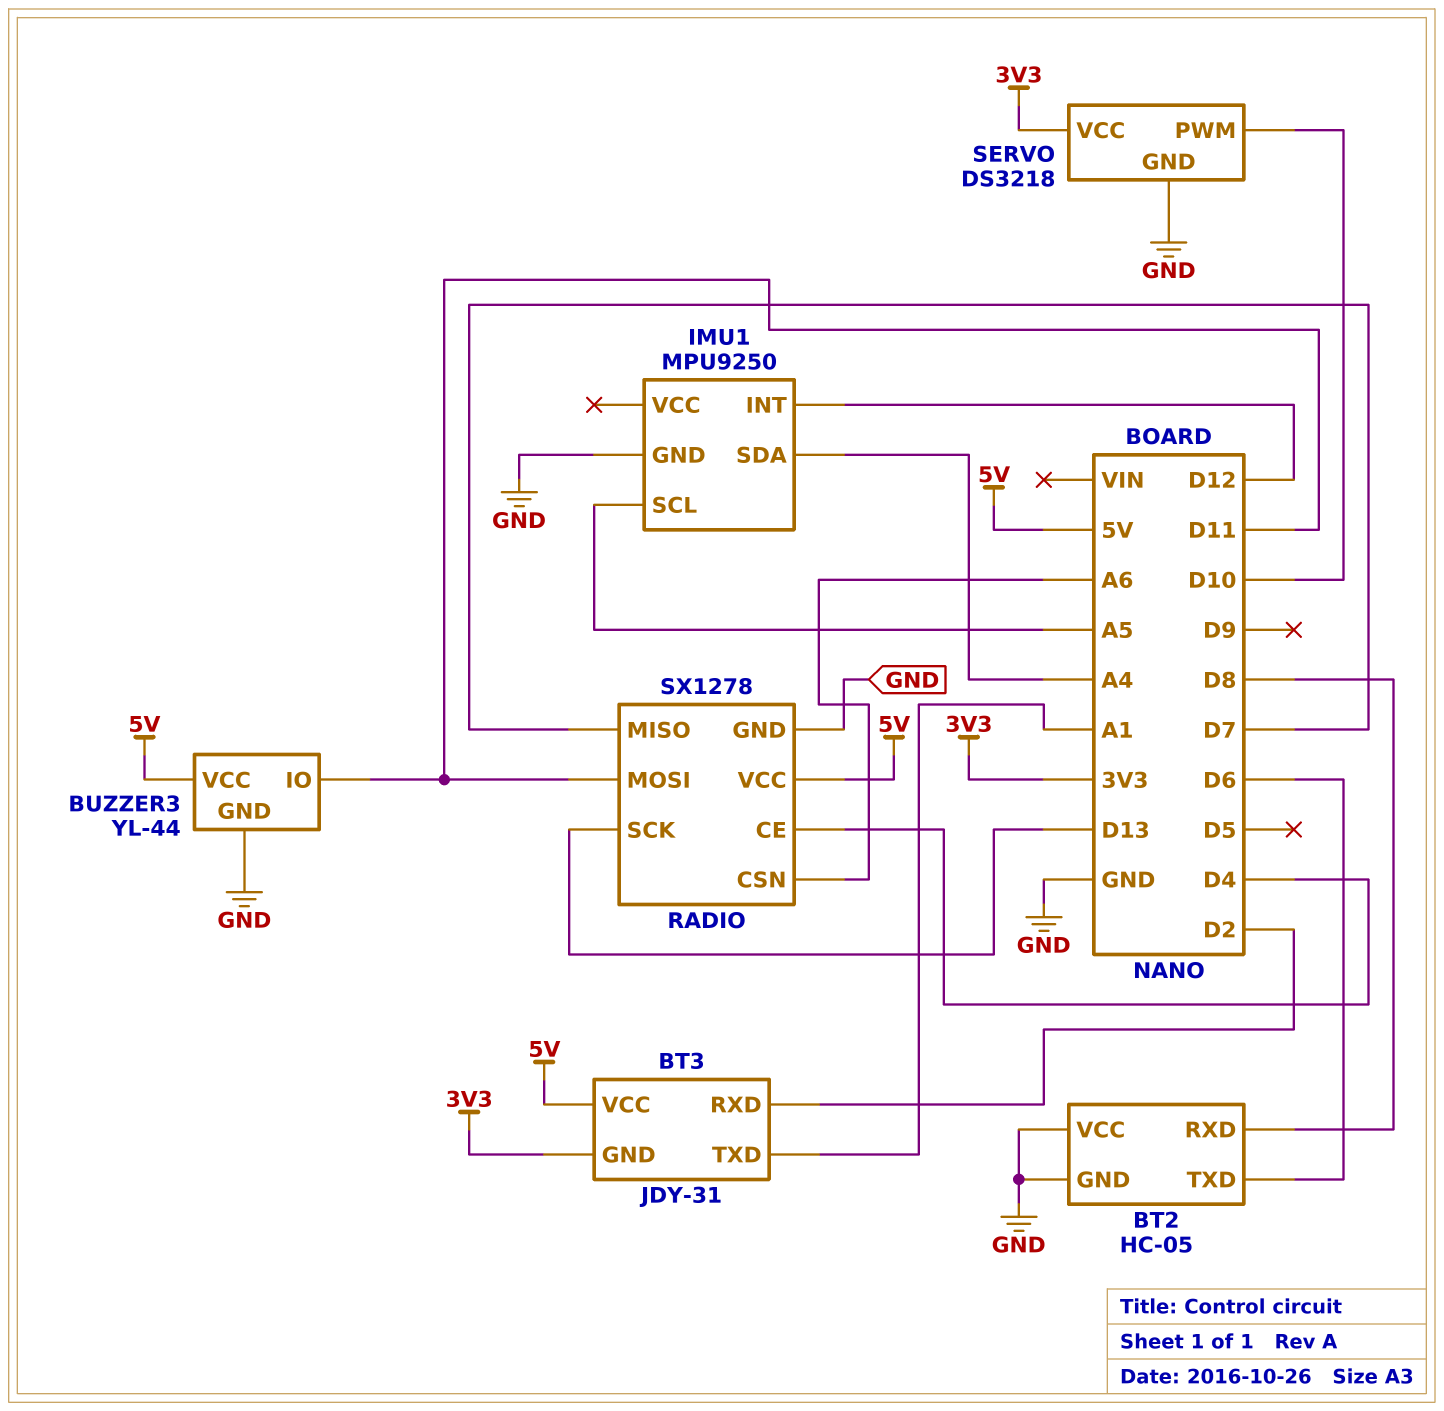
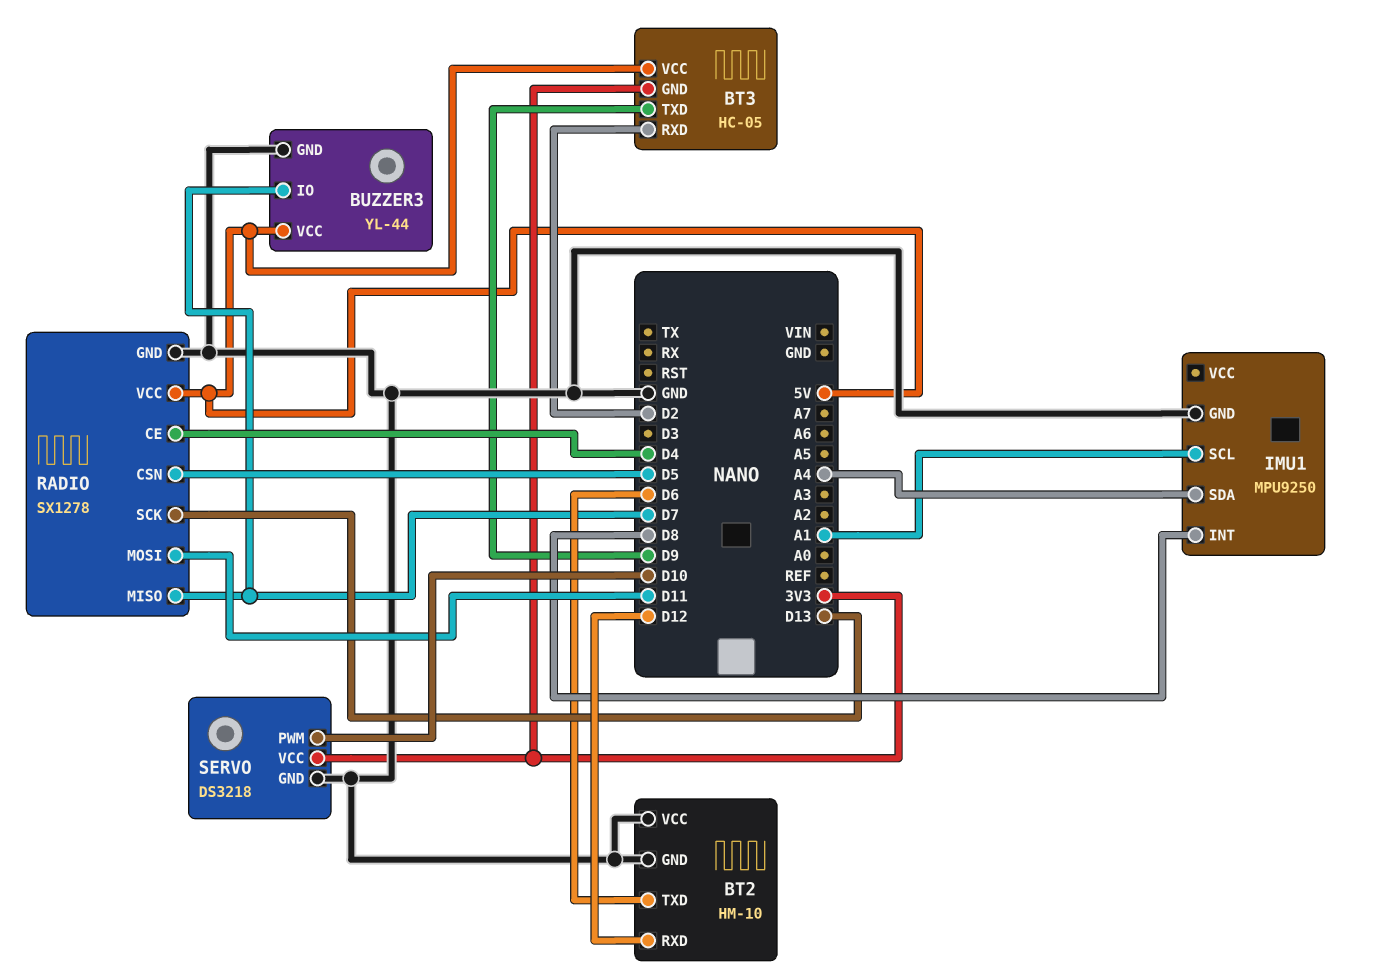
BT2: HC-05 -> HM-10
BT2 pin RXD: D8 -> D12
BT3: JDY-31 -> HC-05
BT3 pin TXD: A1 -> D9
BUZZER3 pin IO: D11 -> D7
IMU1 pin INT: D12 -> D8
IMU1 pin SCL: A5 -> A1
RADIO pin CSN: A6 -> D5

